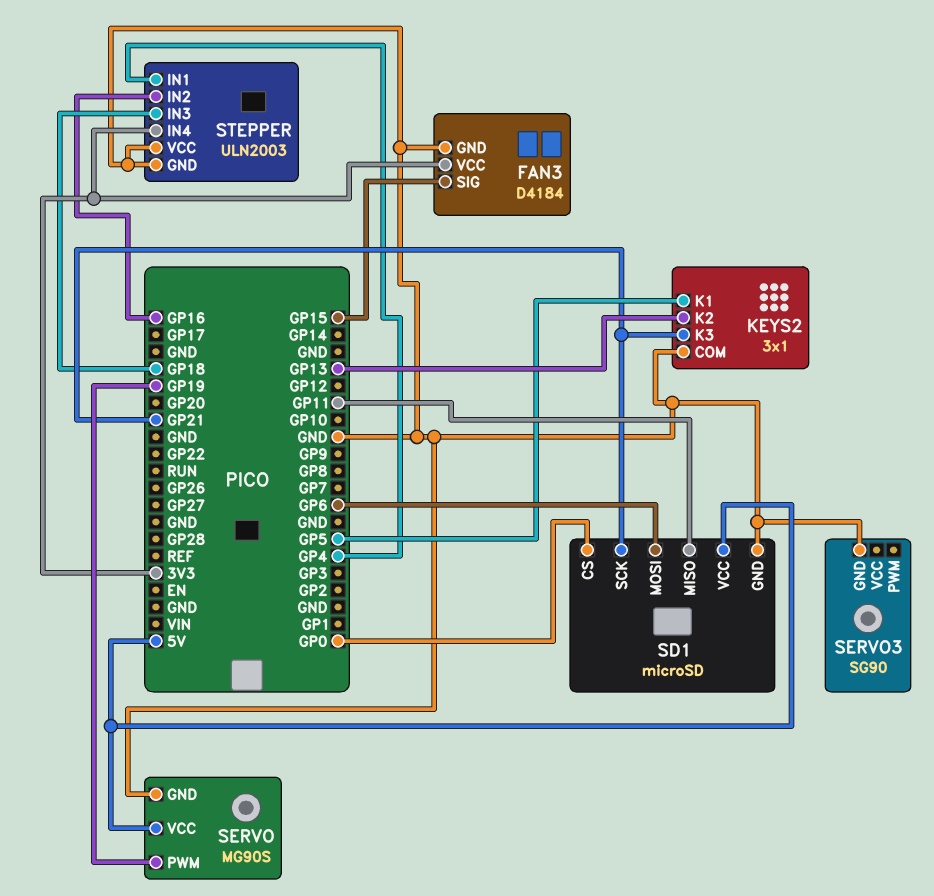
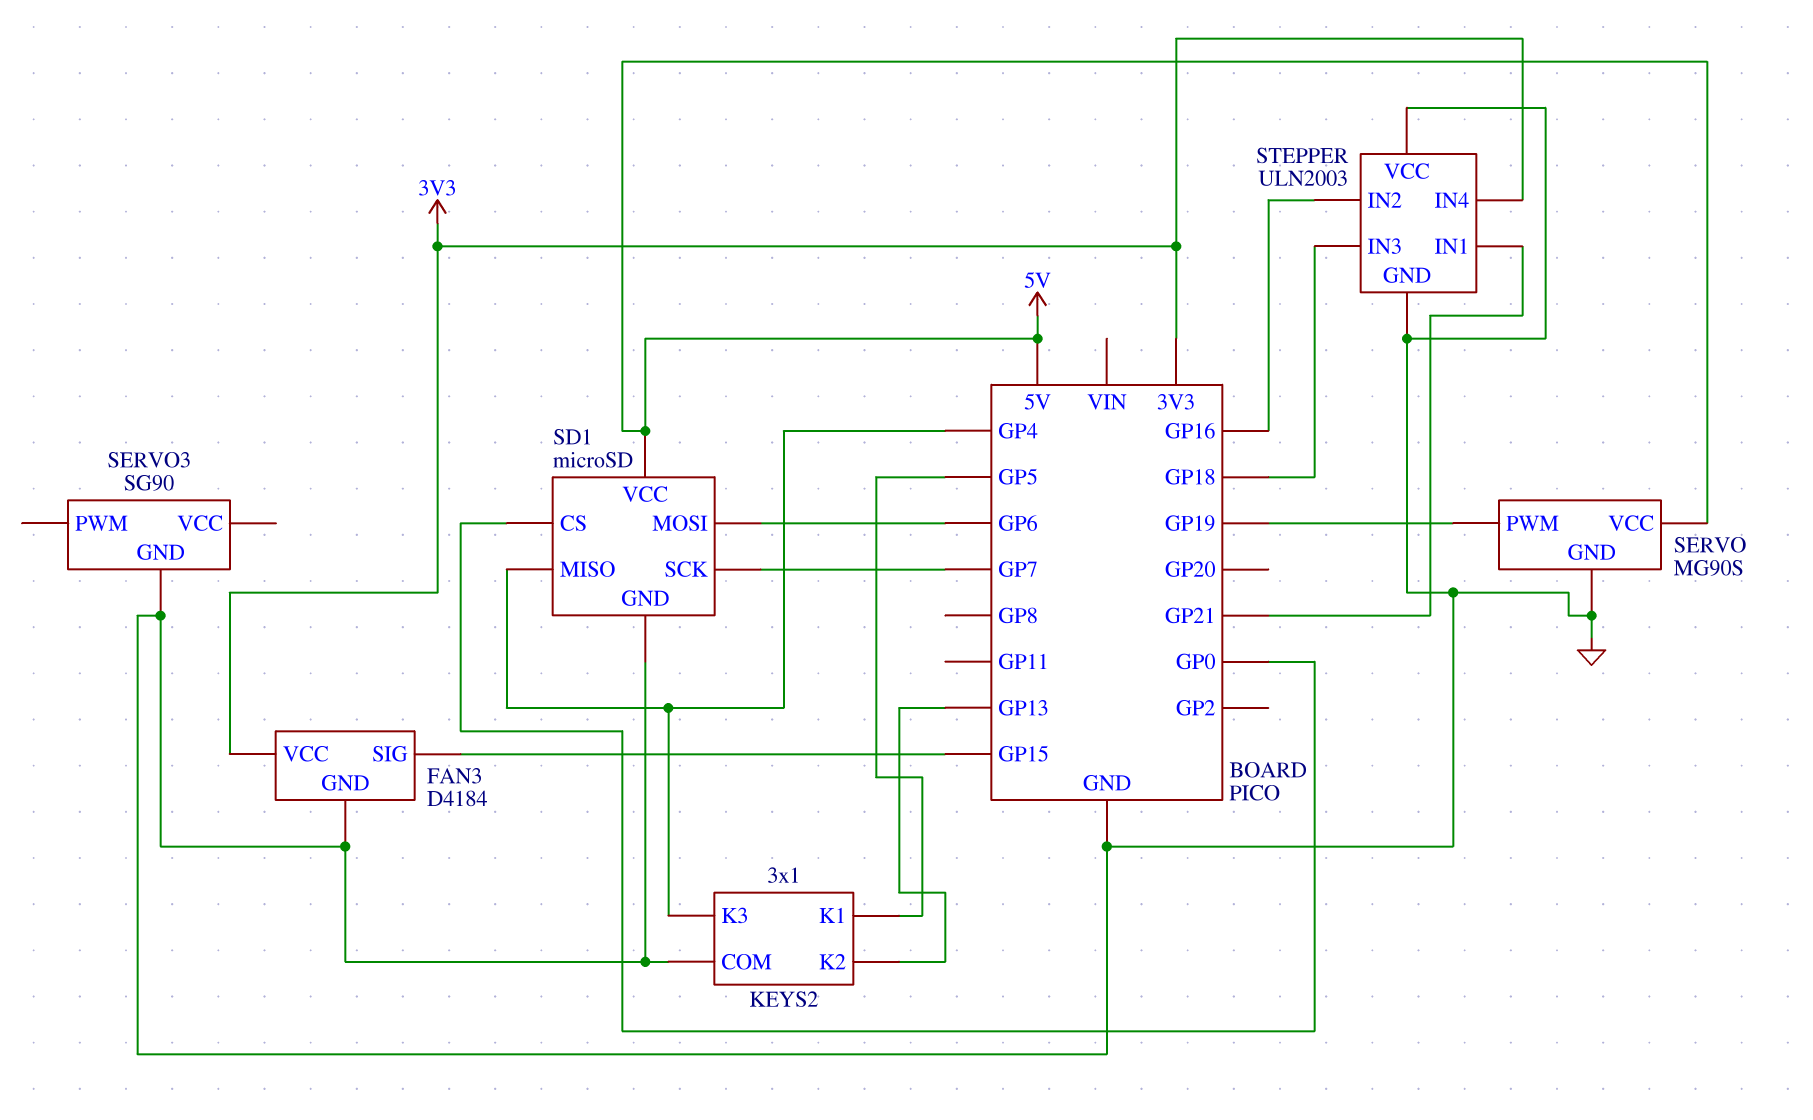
KEYS2 pin K3: GP21 -> GP4
SD1 pin MISO: GP11 -> GP4
SD1 pin SCK: GP21 -> GP7
STEPPER pin IN1: GP4 -> GP21

